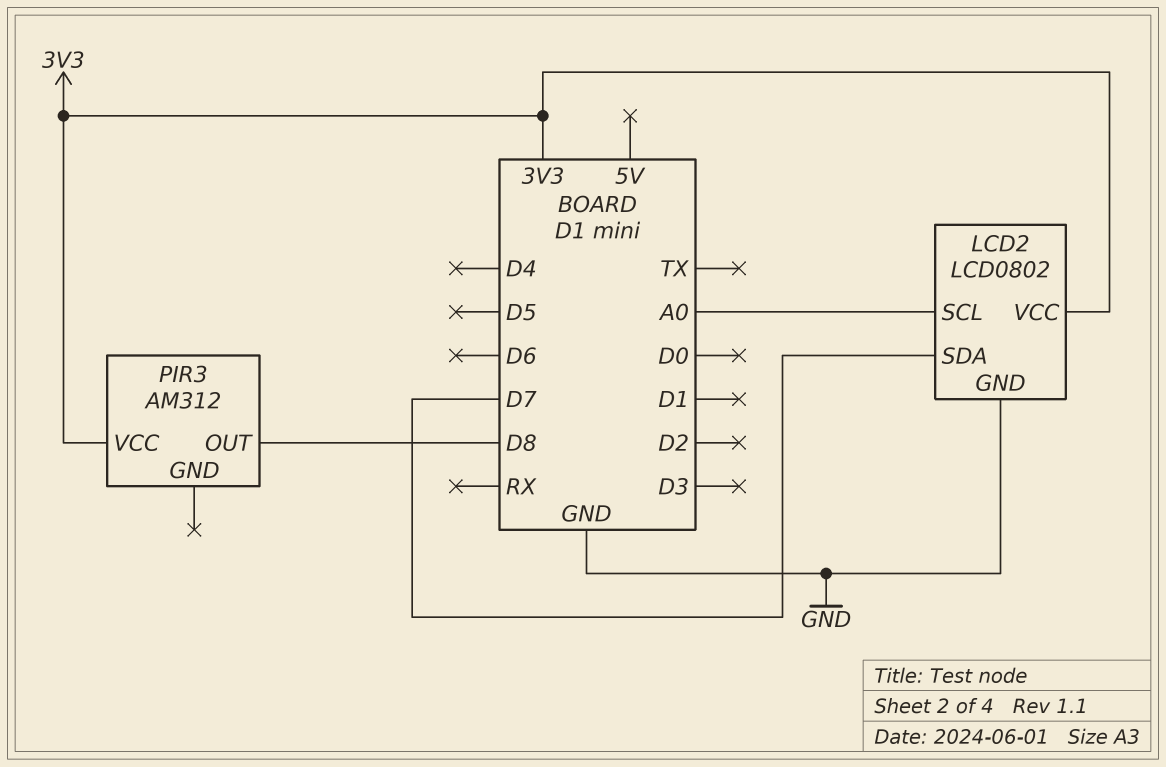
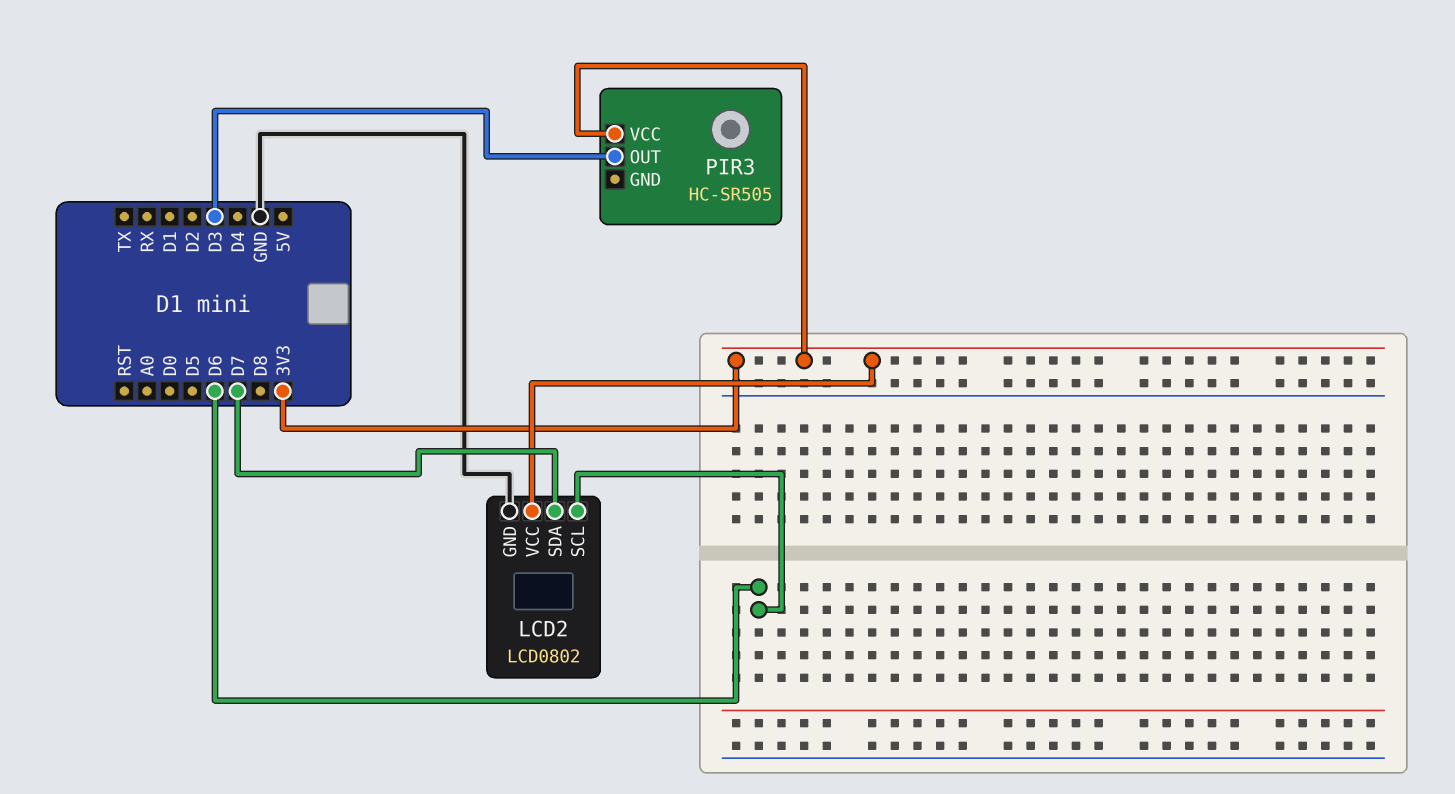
LCD2 pin SCL: A0 -> D6
PIR3: AM312 -> HC-SR505
PIR3 pin OUT: D8 -> D3

